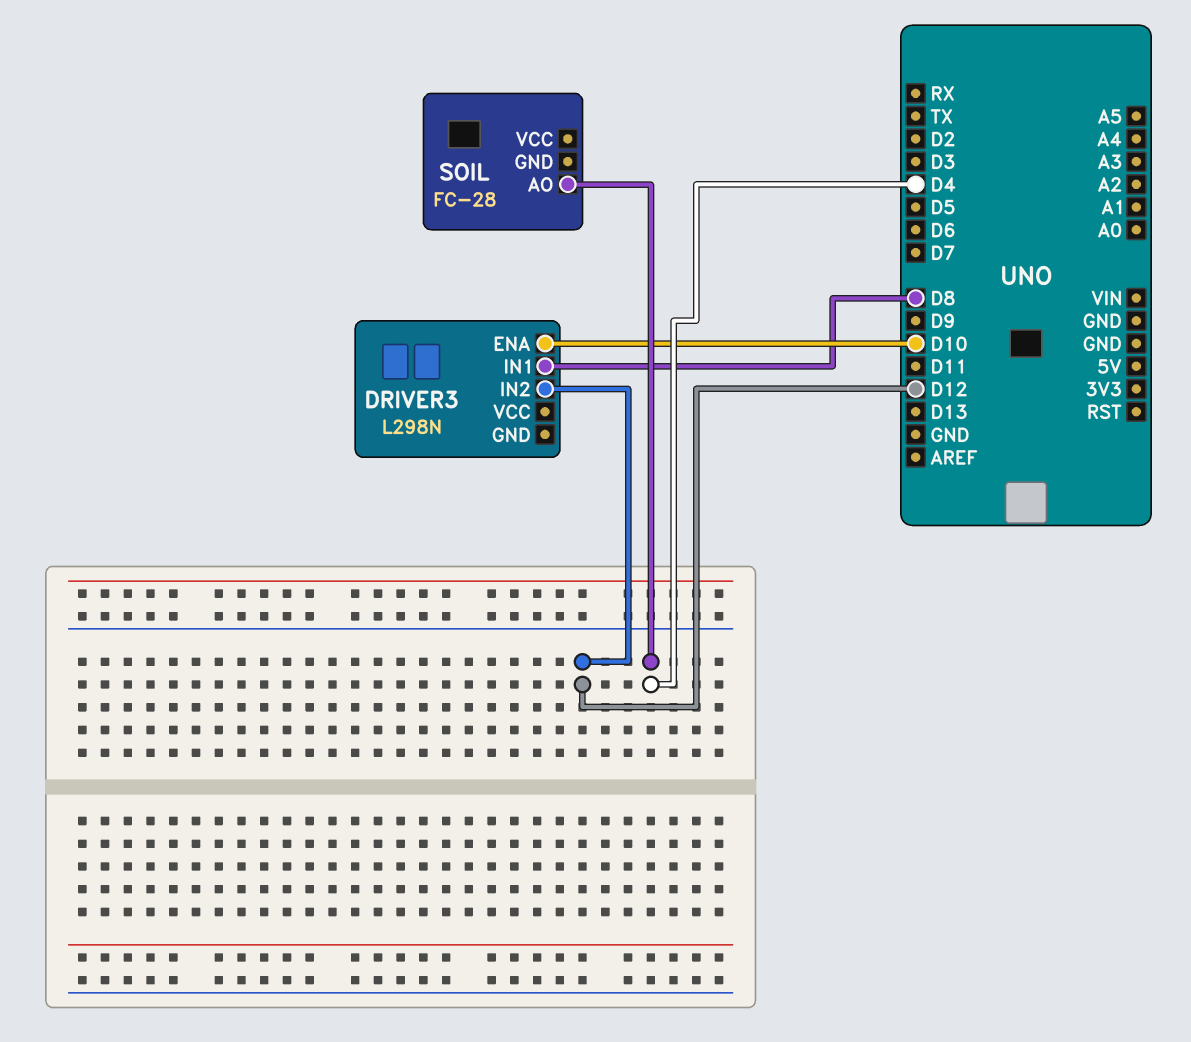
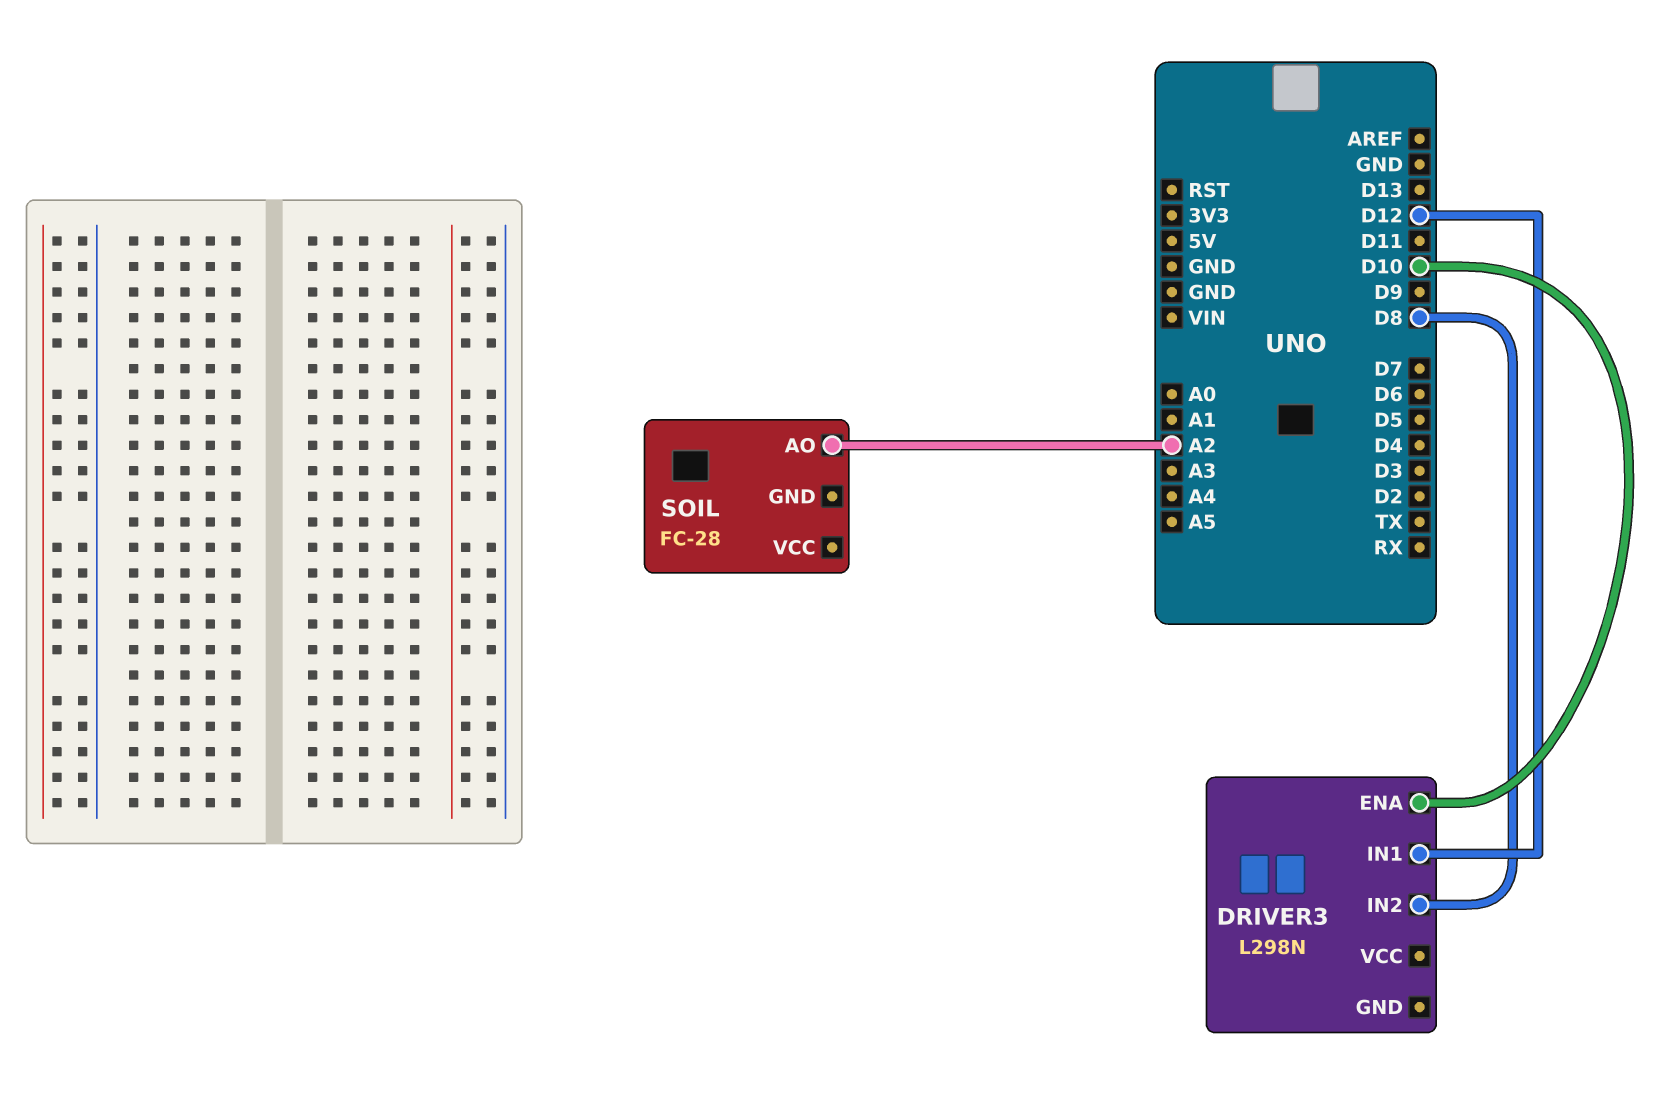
DRIVER3 pin IN1: D8 -> D12
DRIVER3 pin IN2: D12 -> D8
SOIL pin AO: D4 -> A2

